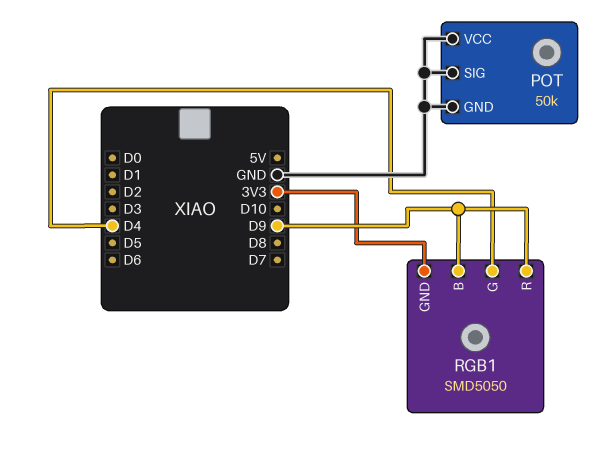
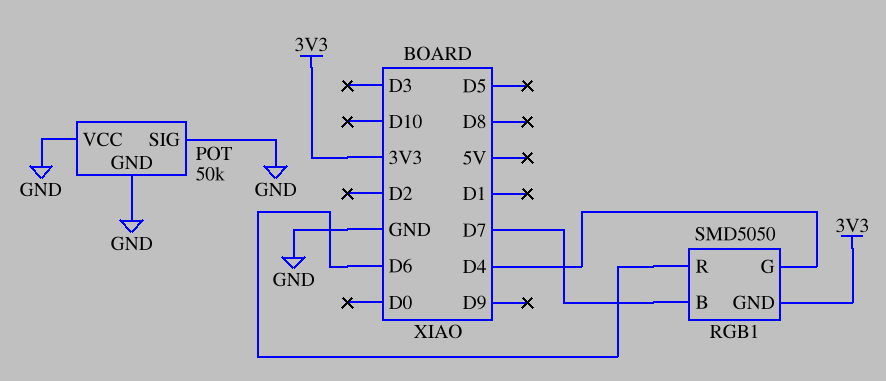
RGB1 pin B: D9 -> D7
RGB1 pin R: D9 -> D6

